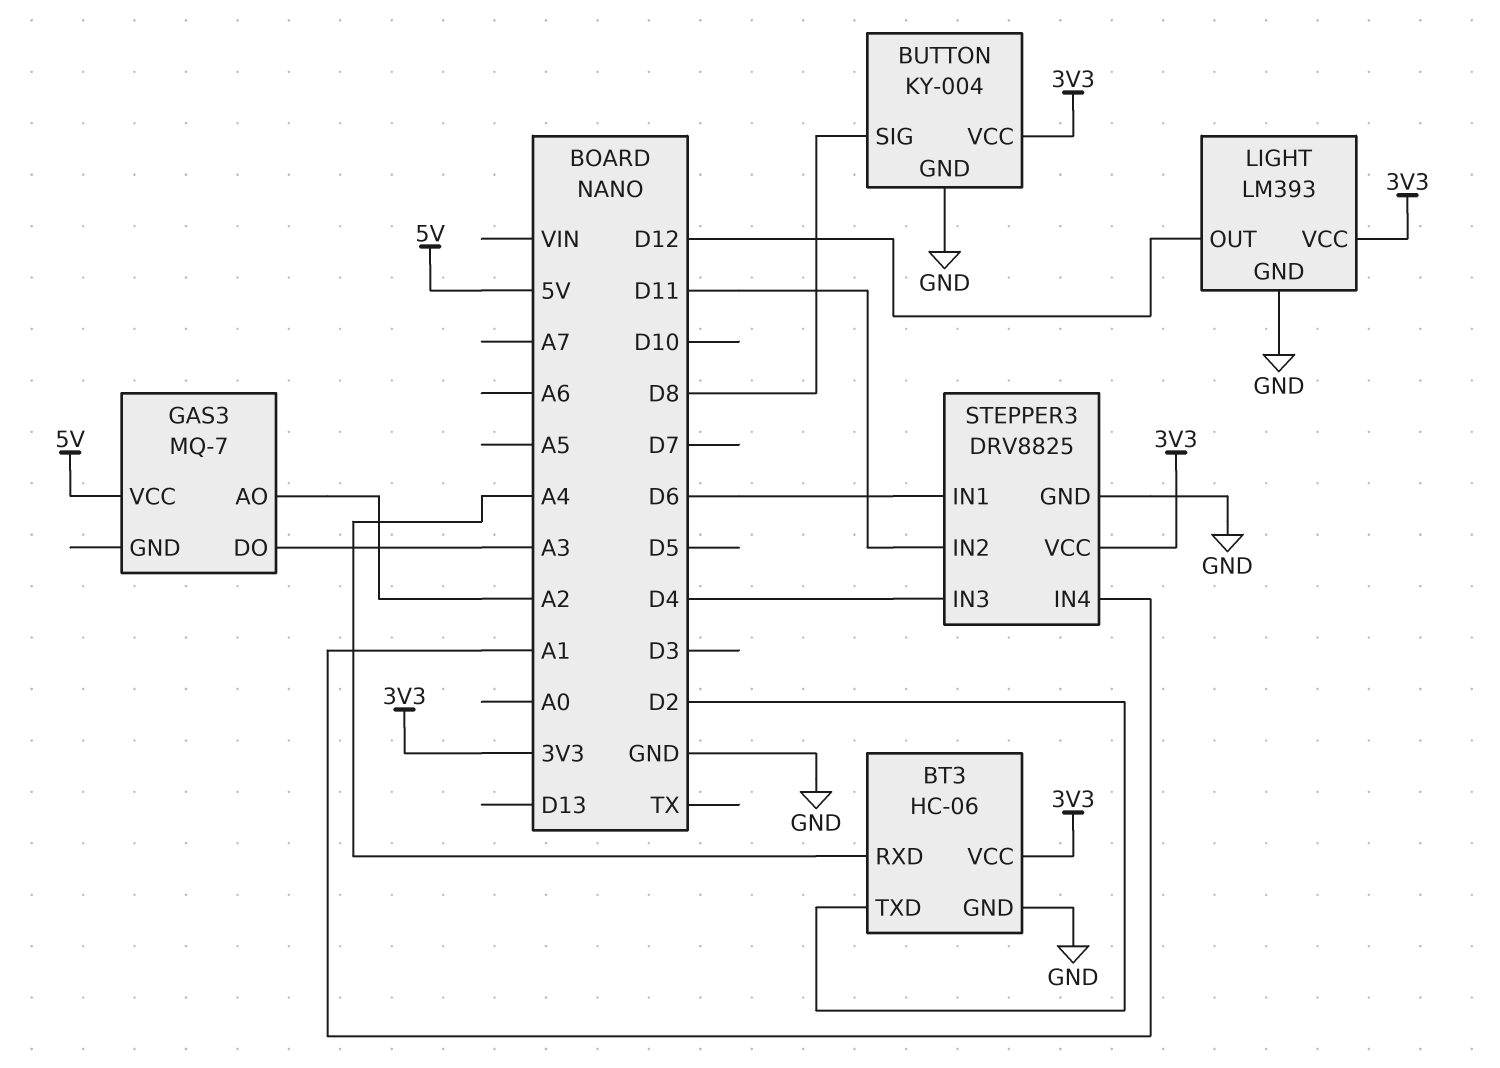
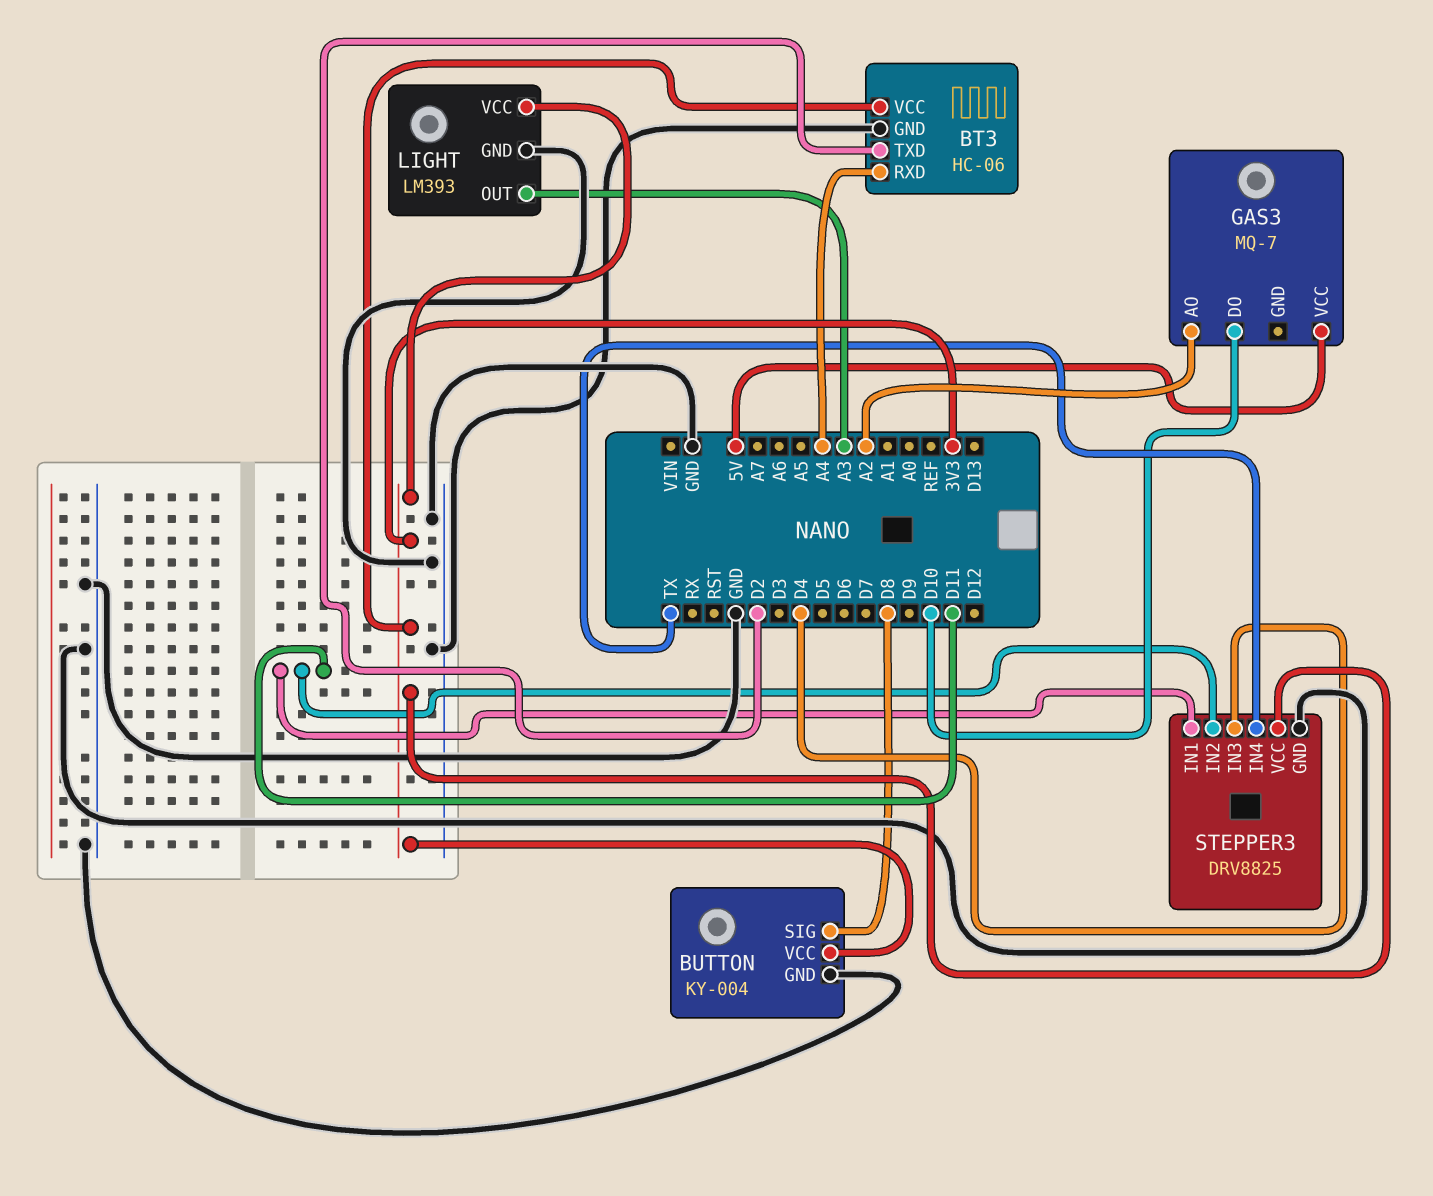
GAS3 pin DO: A3 -> D10
LIGHT pin OUT: D12 -> A3
STEPPER3 pin IN1: D6 -> D11
STEPPER3 pin IN4: A1 -> TX

